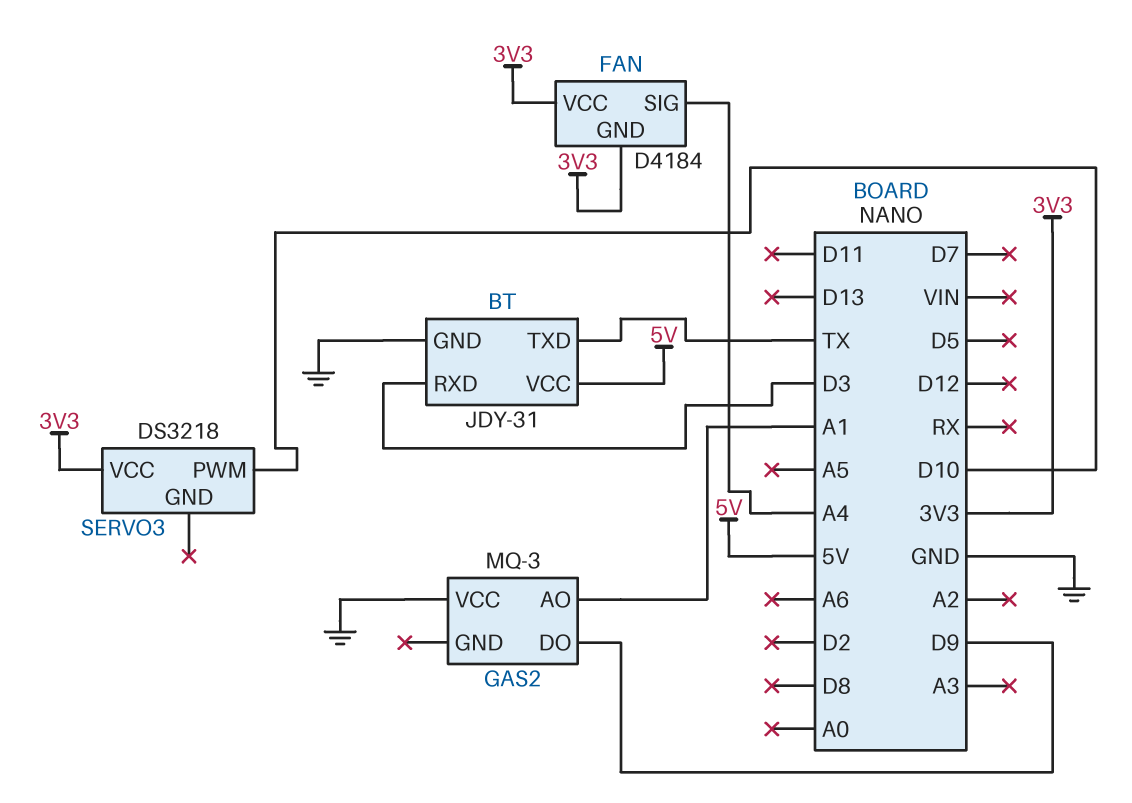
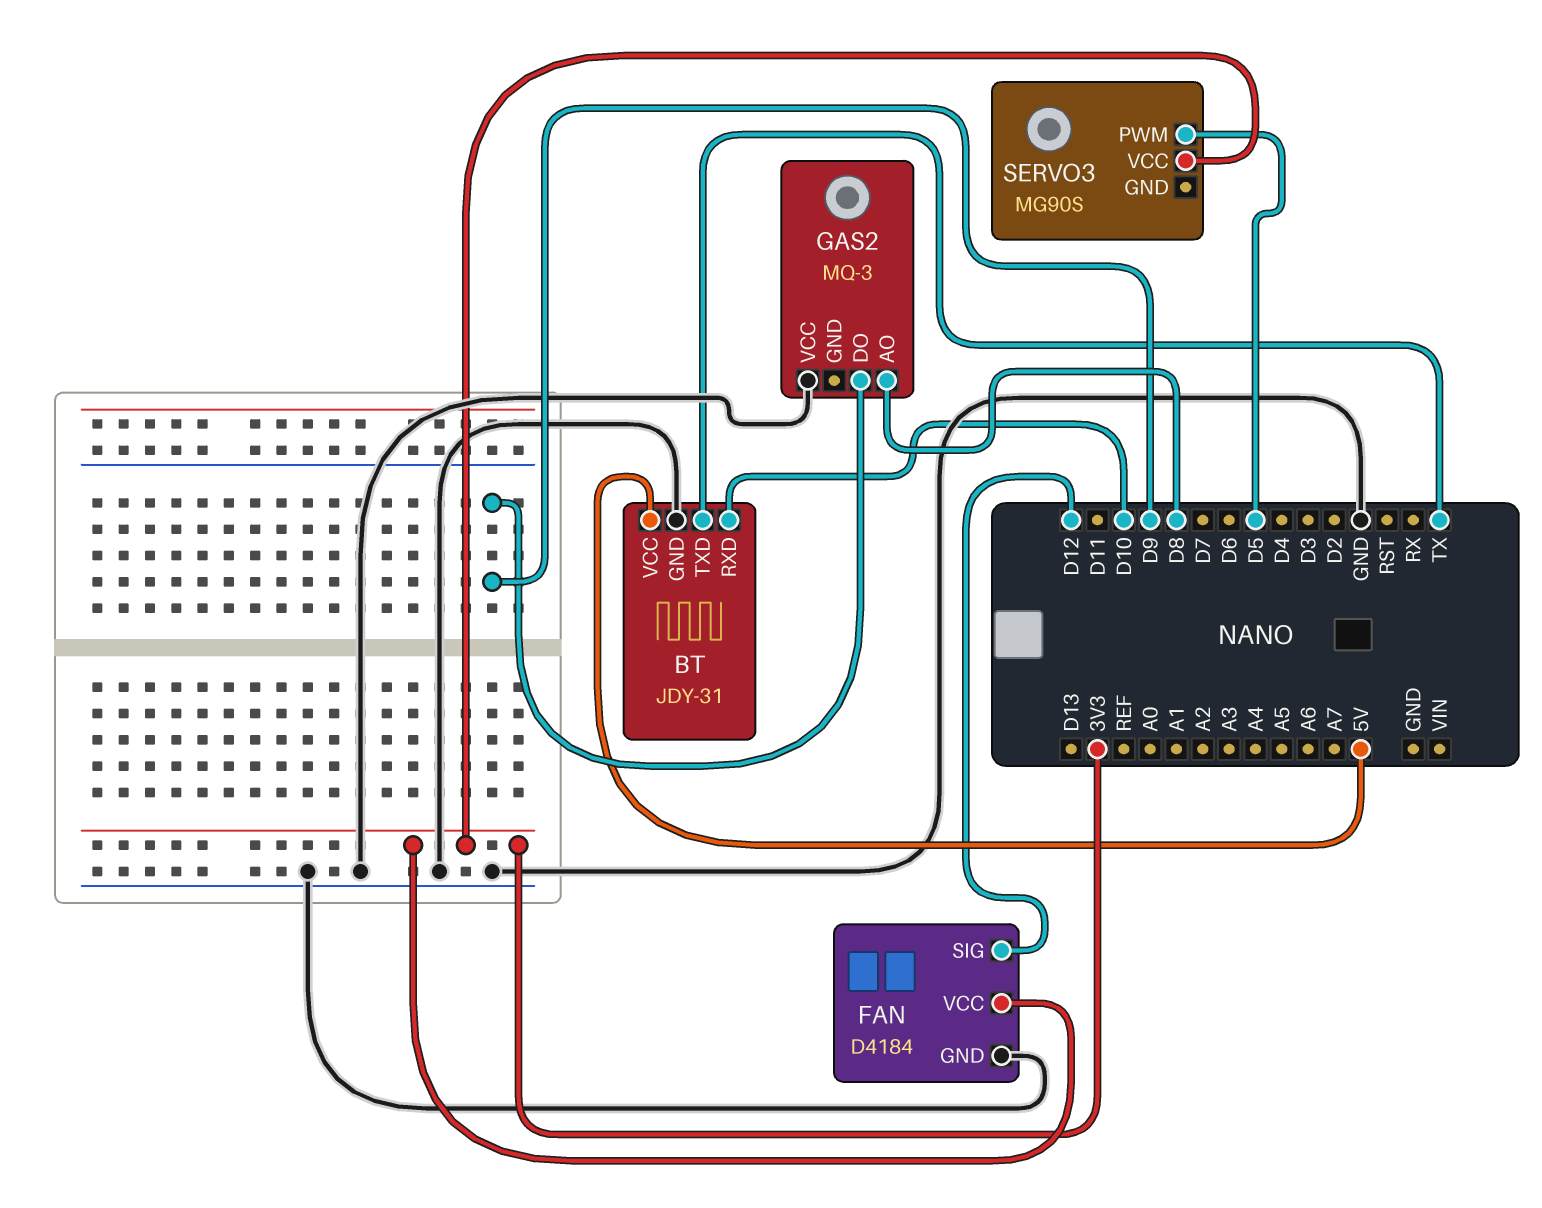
BT pin RXD: D3 -> D10
FAN pin GND: 3V3 -> GND
FAN pin SIG: A4 -> D12
GAS2 pin AO: A1 -> D8
SERVO3: DS3218 -> MG90S
SERVO3 pin PWM: D10 -> D5

